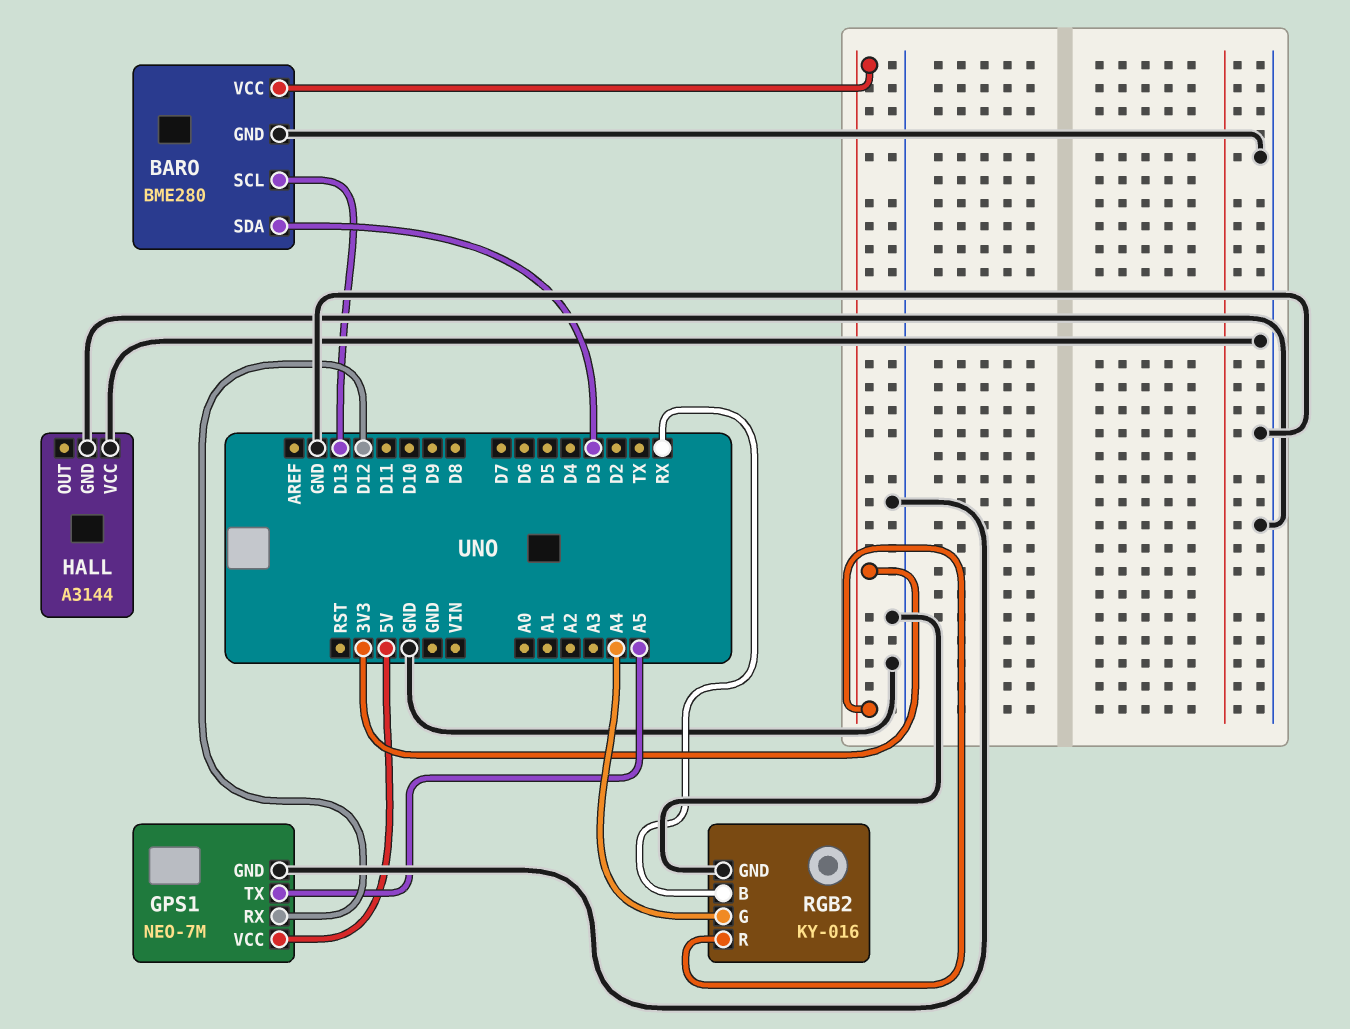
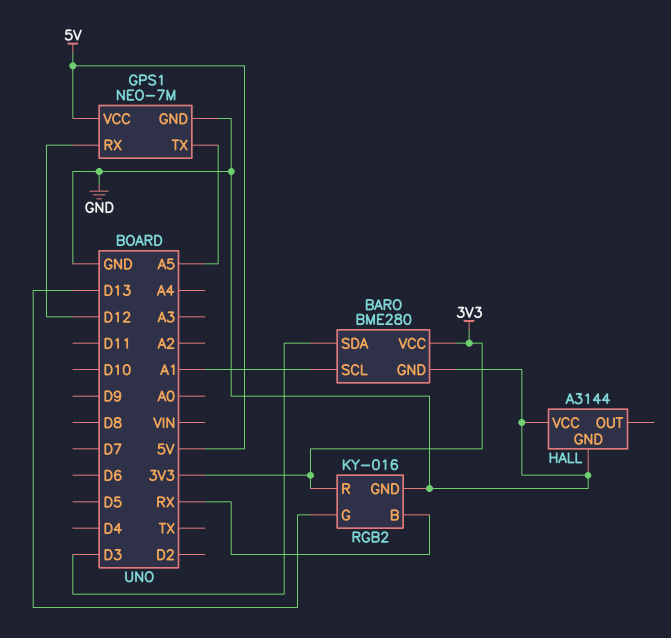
BARO pin SCL: D13 -> A1
RGB2 pin G: A4 -> D13

